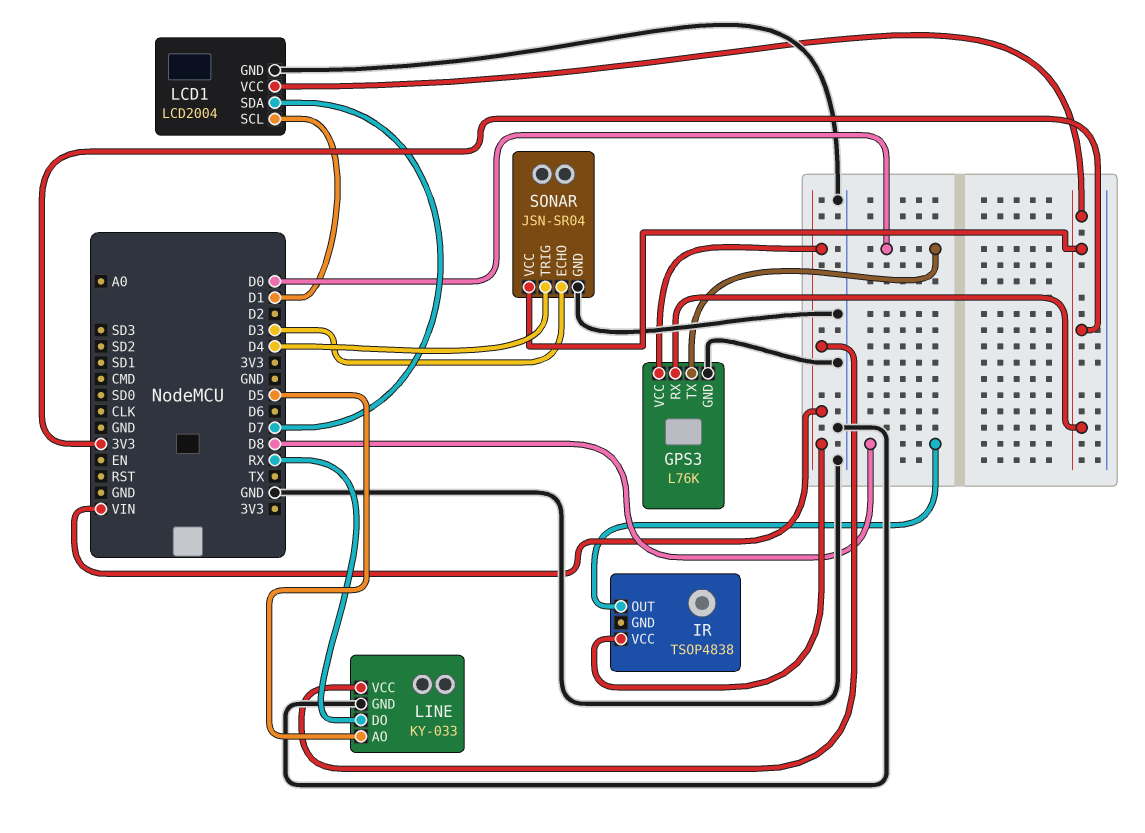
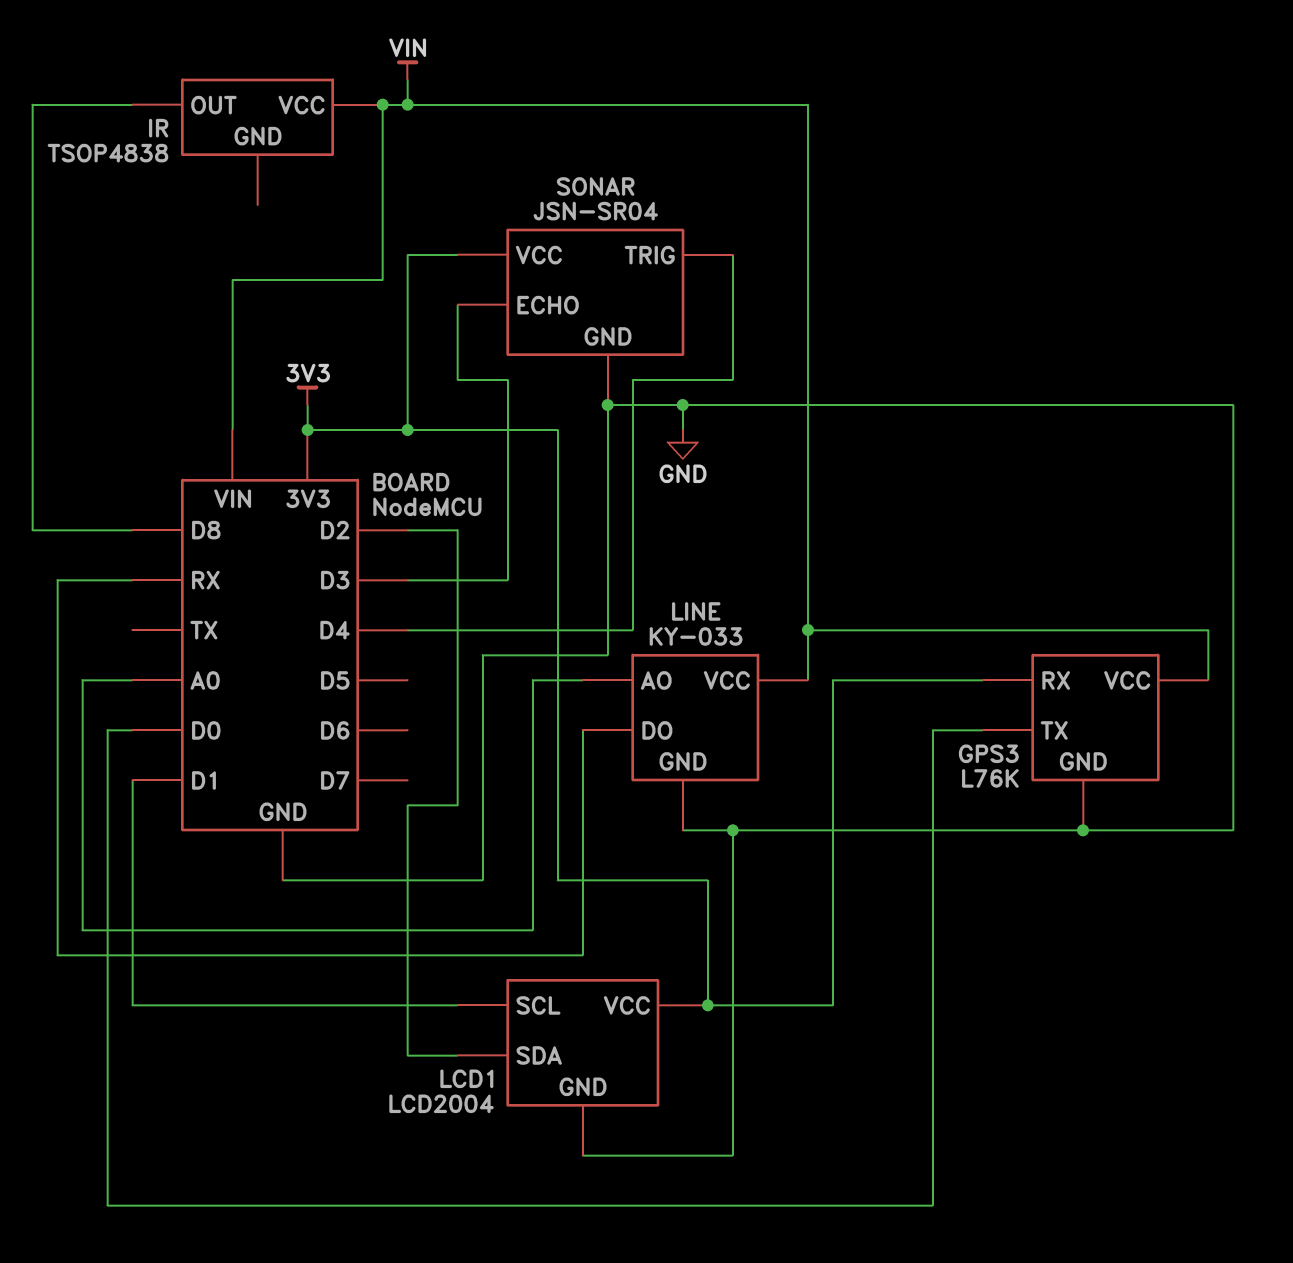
LCD1 pin SDA: D7 -> D2
LINE pin AO: D5 -> A0

